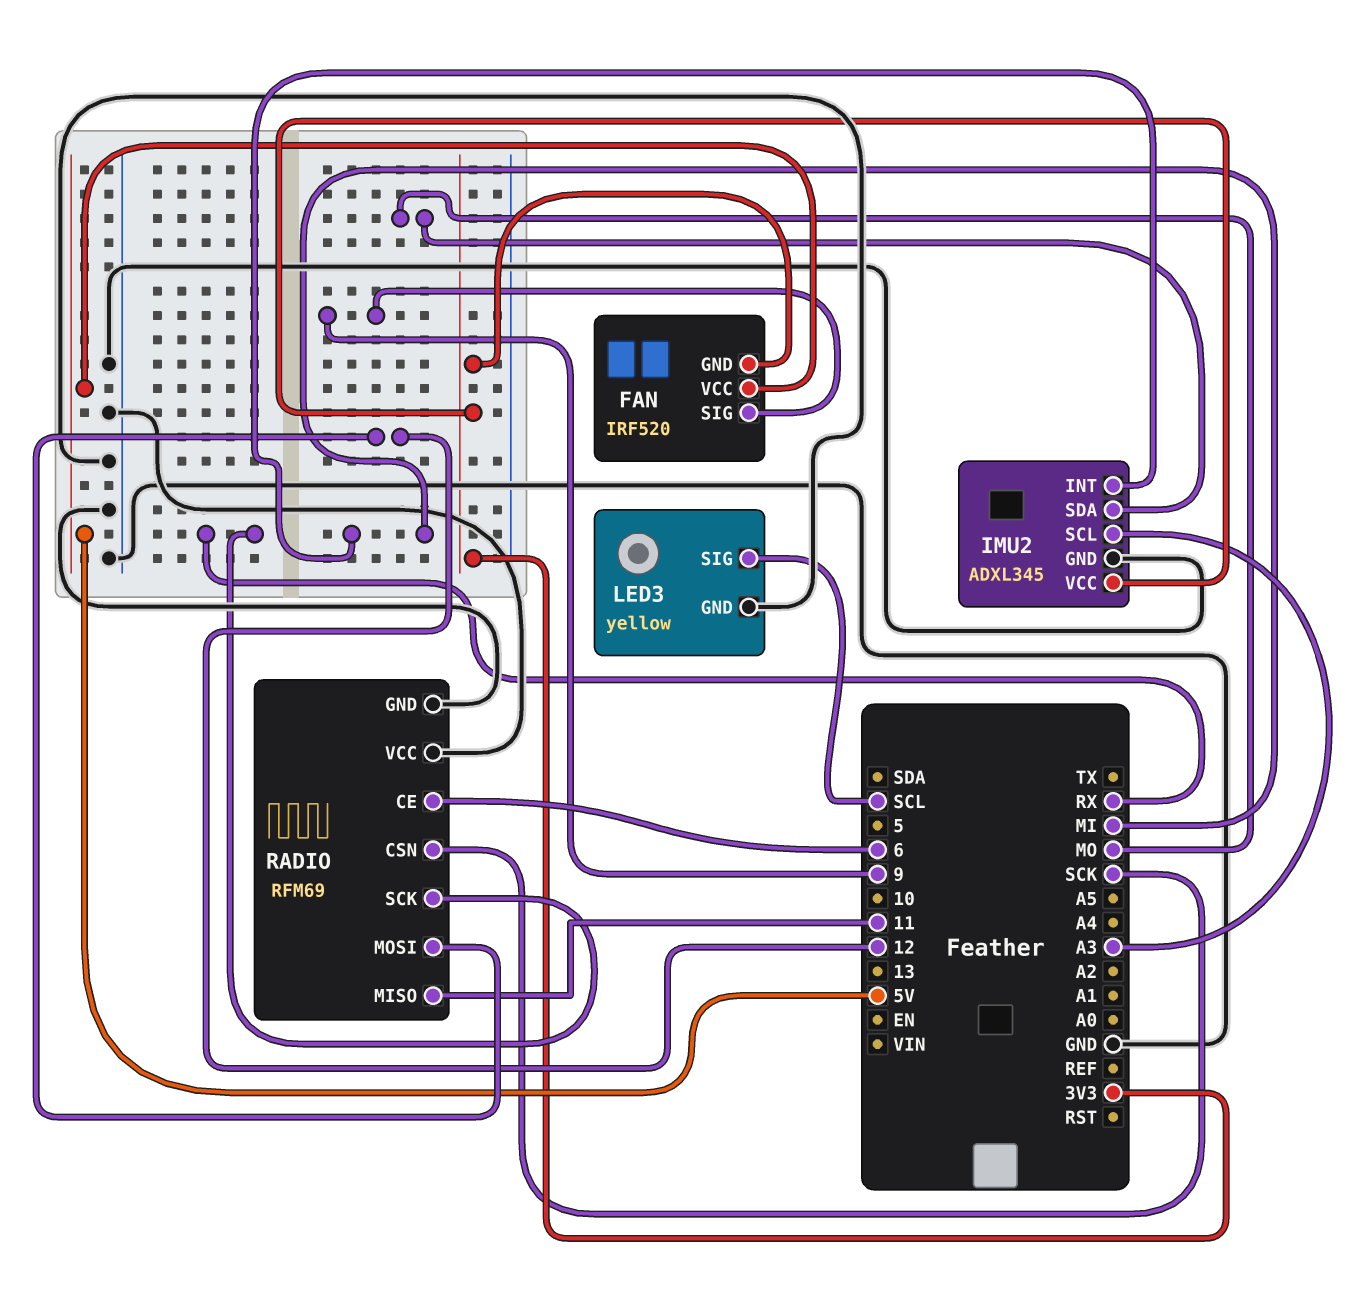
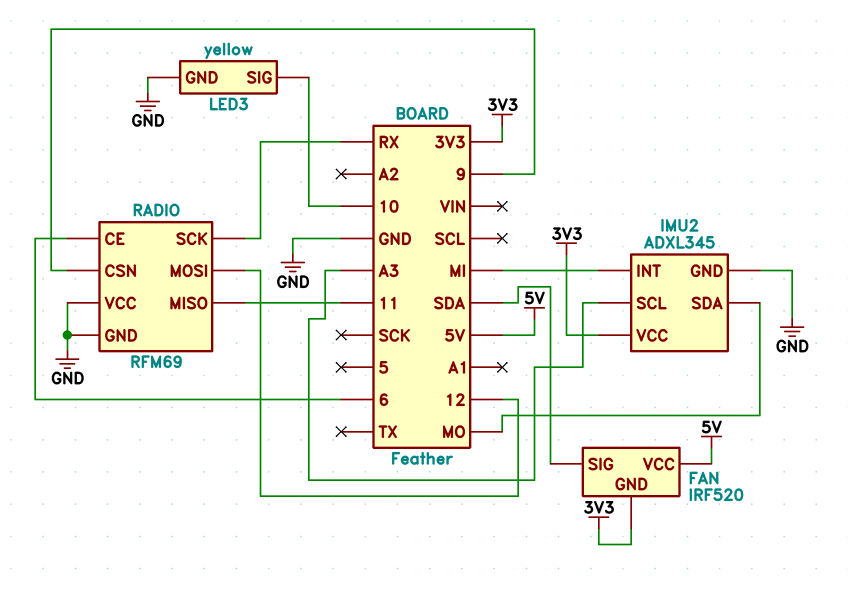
FAN pin SIG: 9 -> SDA
LED3 pin SIG: SCL -> 10
RADIO pin CSN: SCK -> 9

